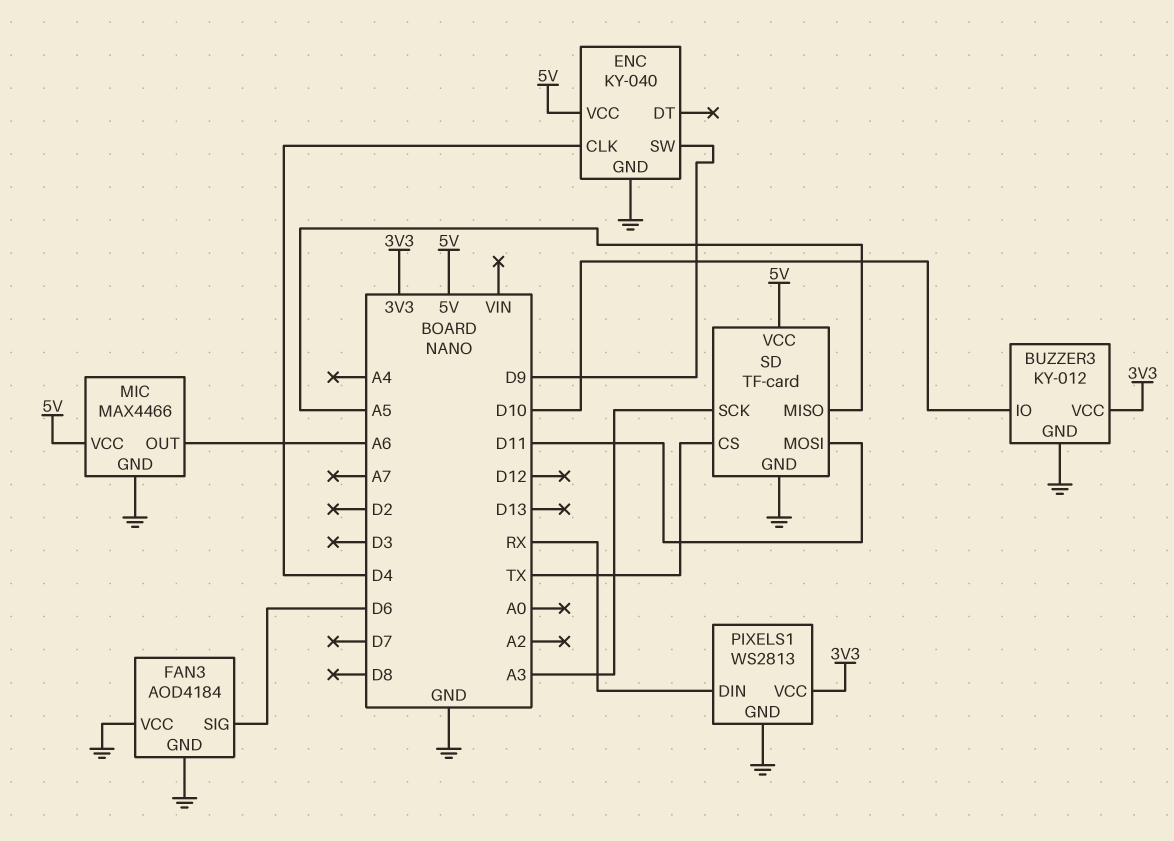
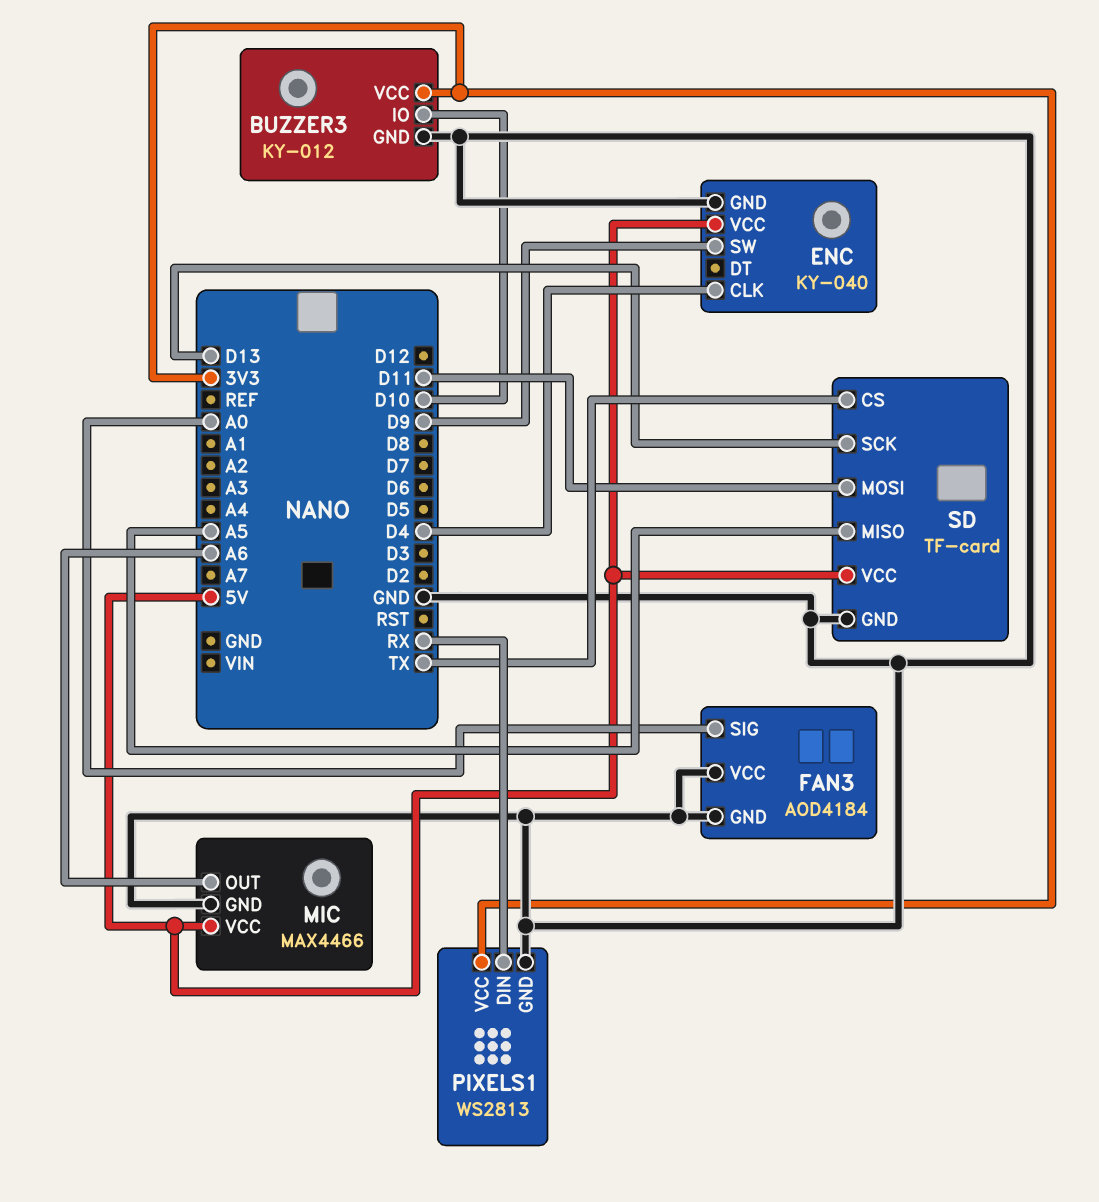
FAN3 pin SIG: D6 -> A0
SD pin SCK: A3 -> D13

